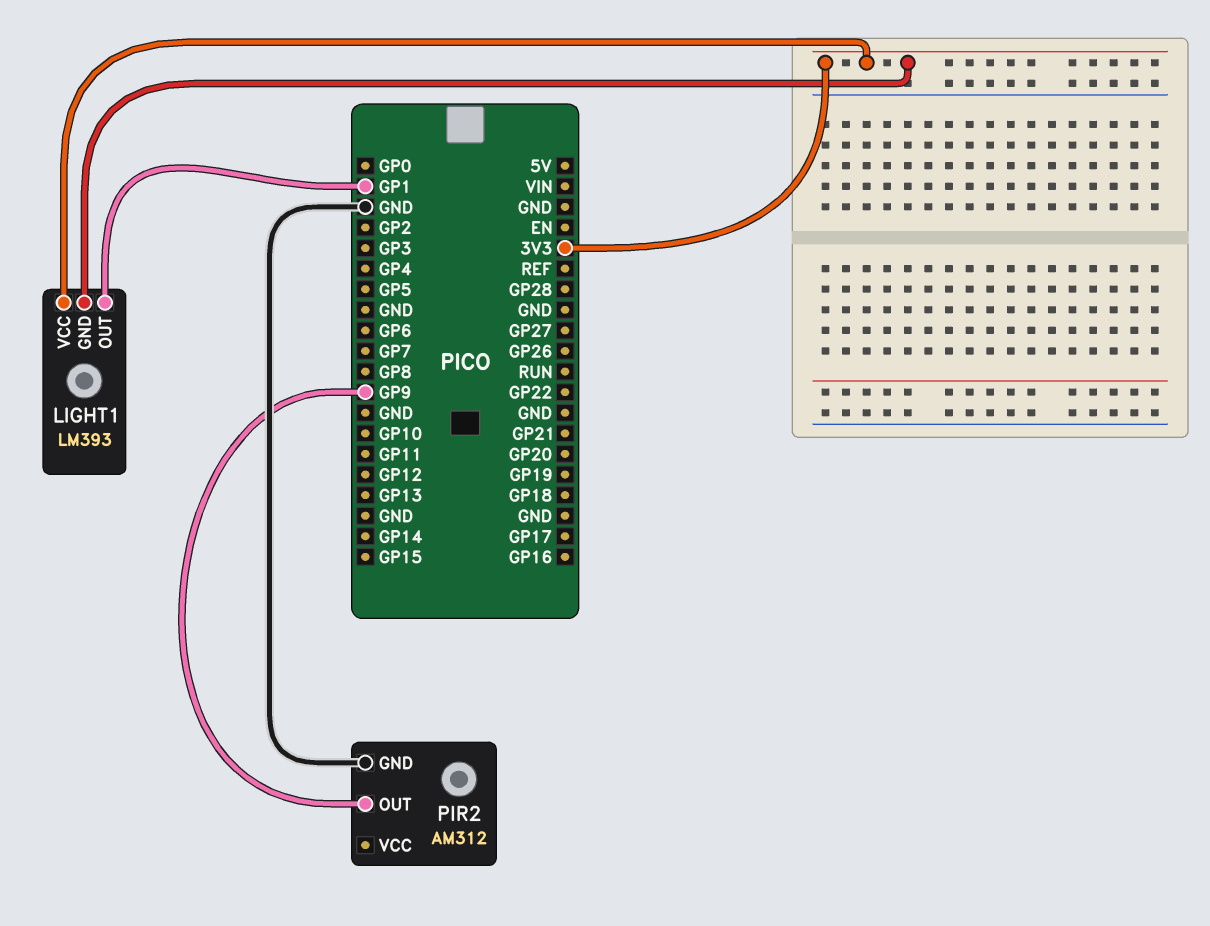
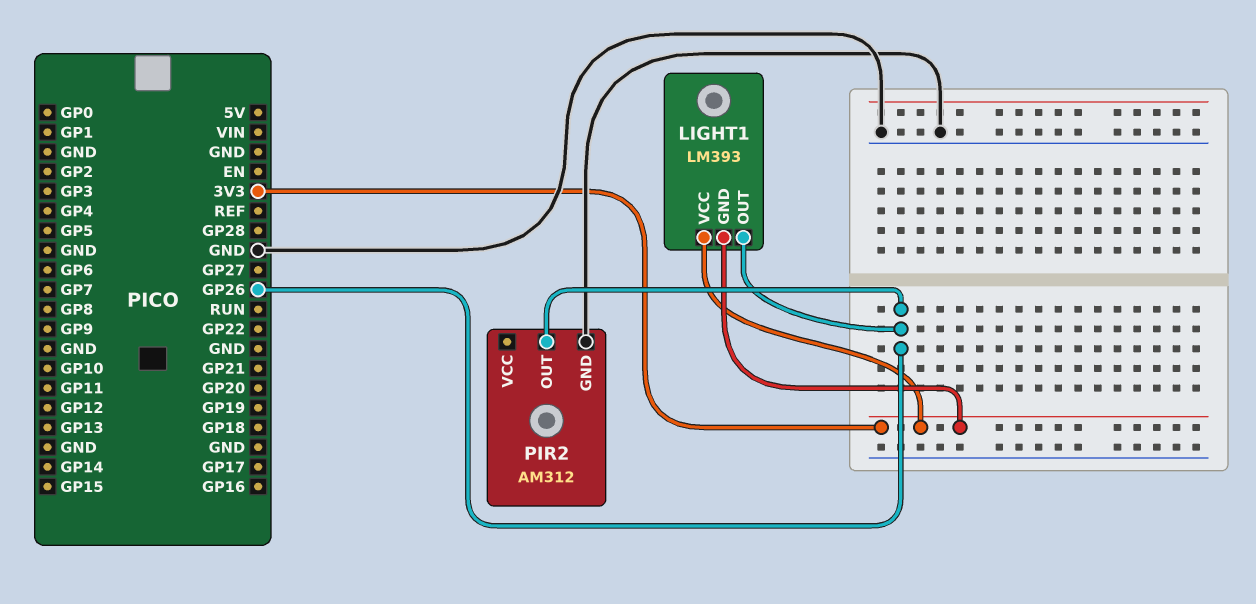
LIGHT1 pin OUT: GP1 -> GP26
PIR2 pin OUT: GP9 -> GP26

